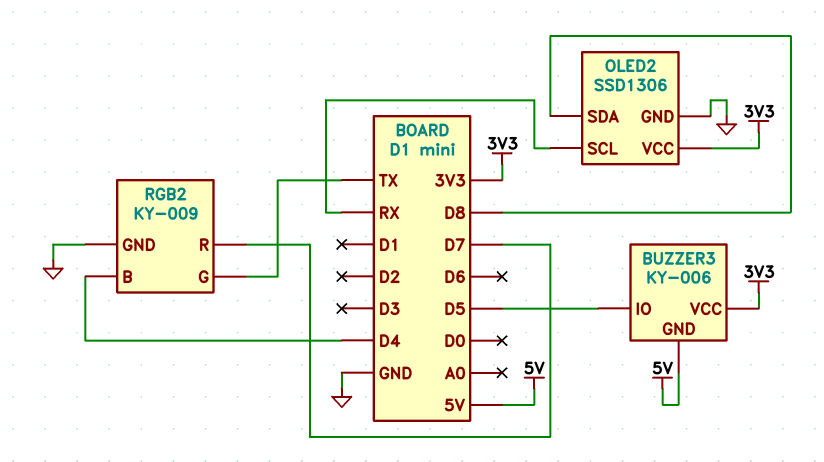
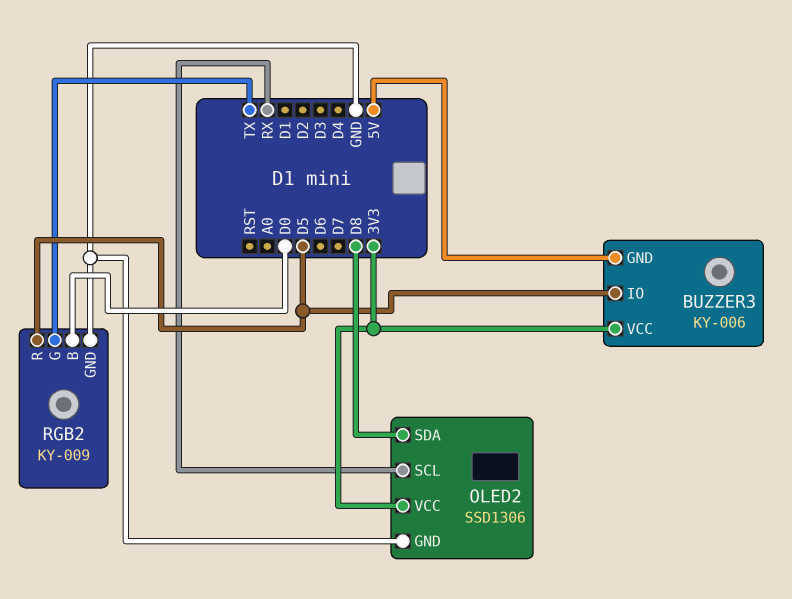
RGB2 pin B: D4 -> D0
RGB2 pin R: D7 -> D5

